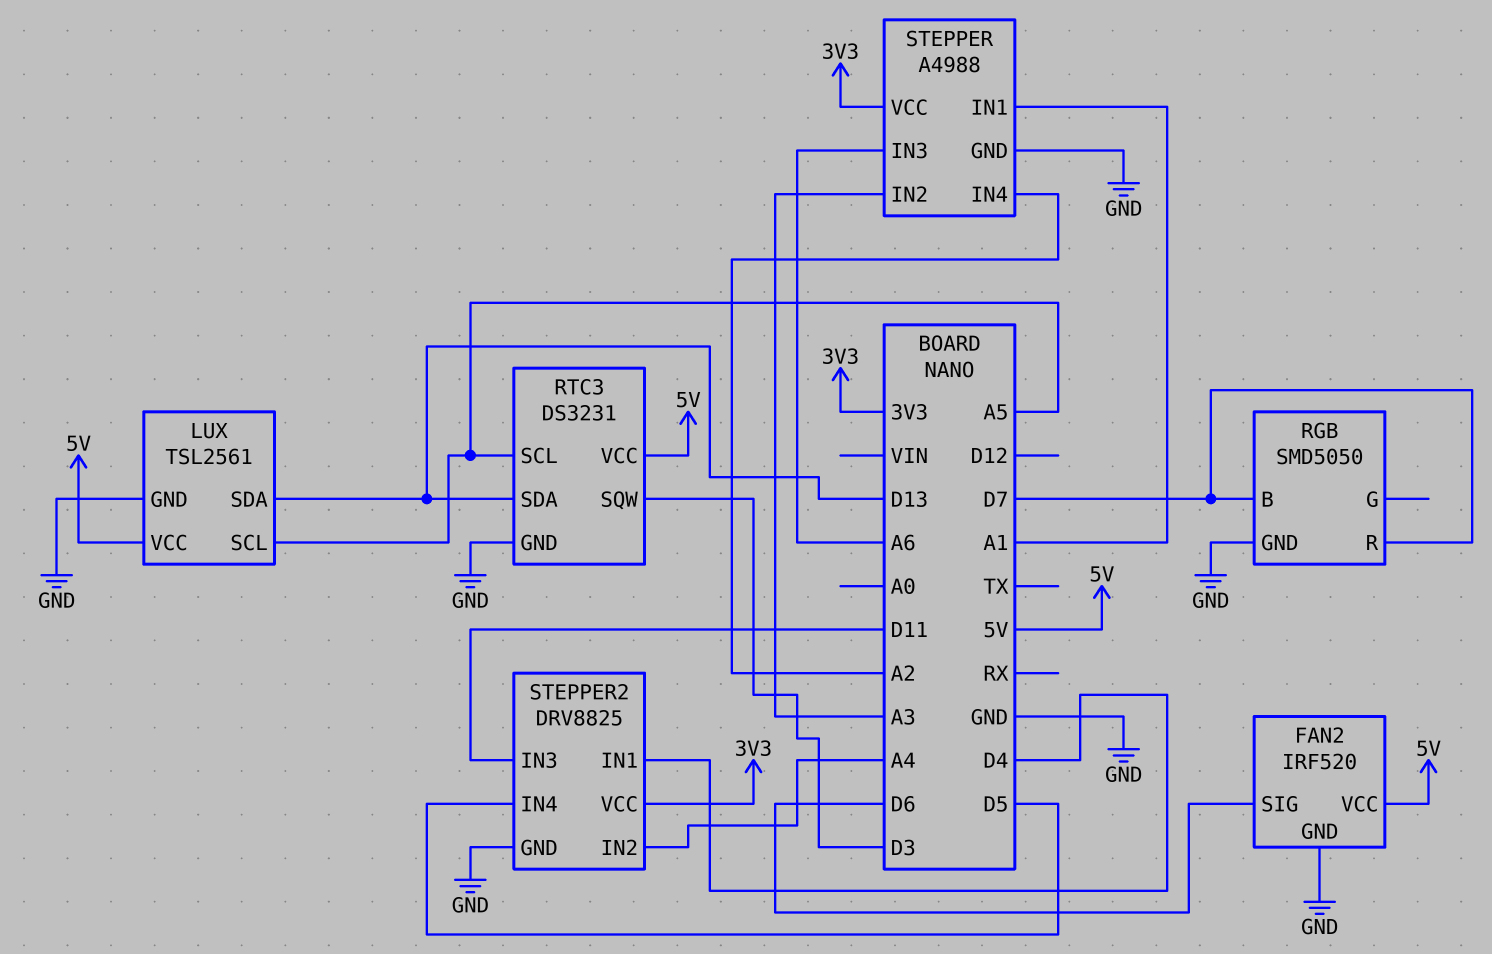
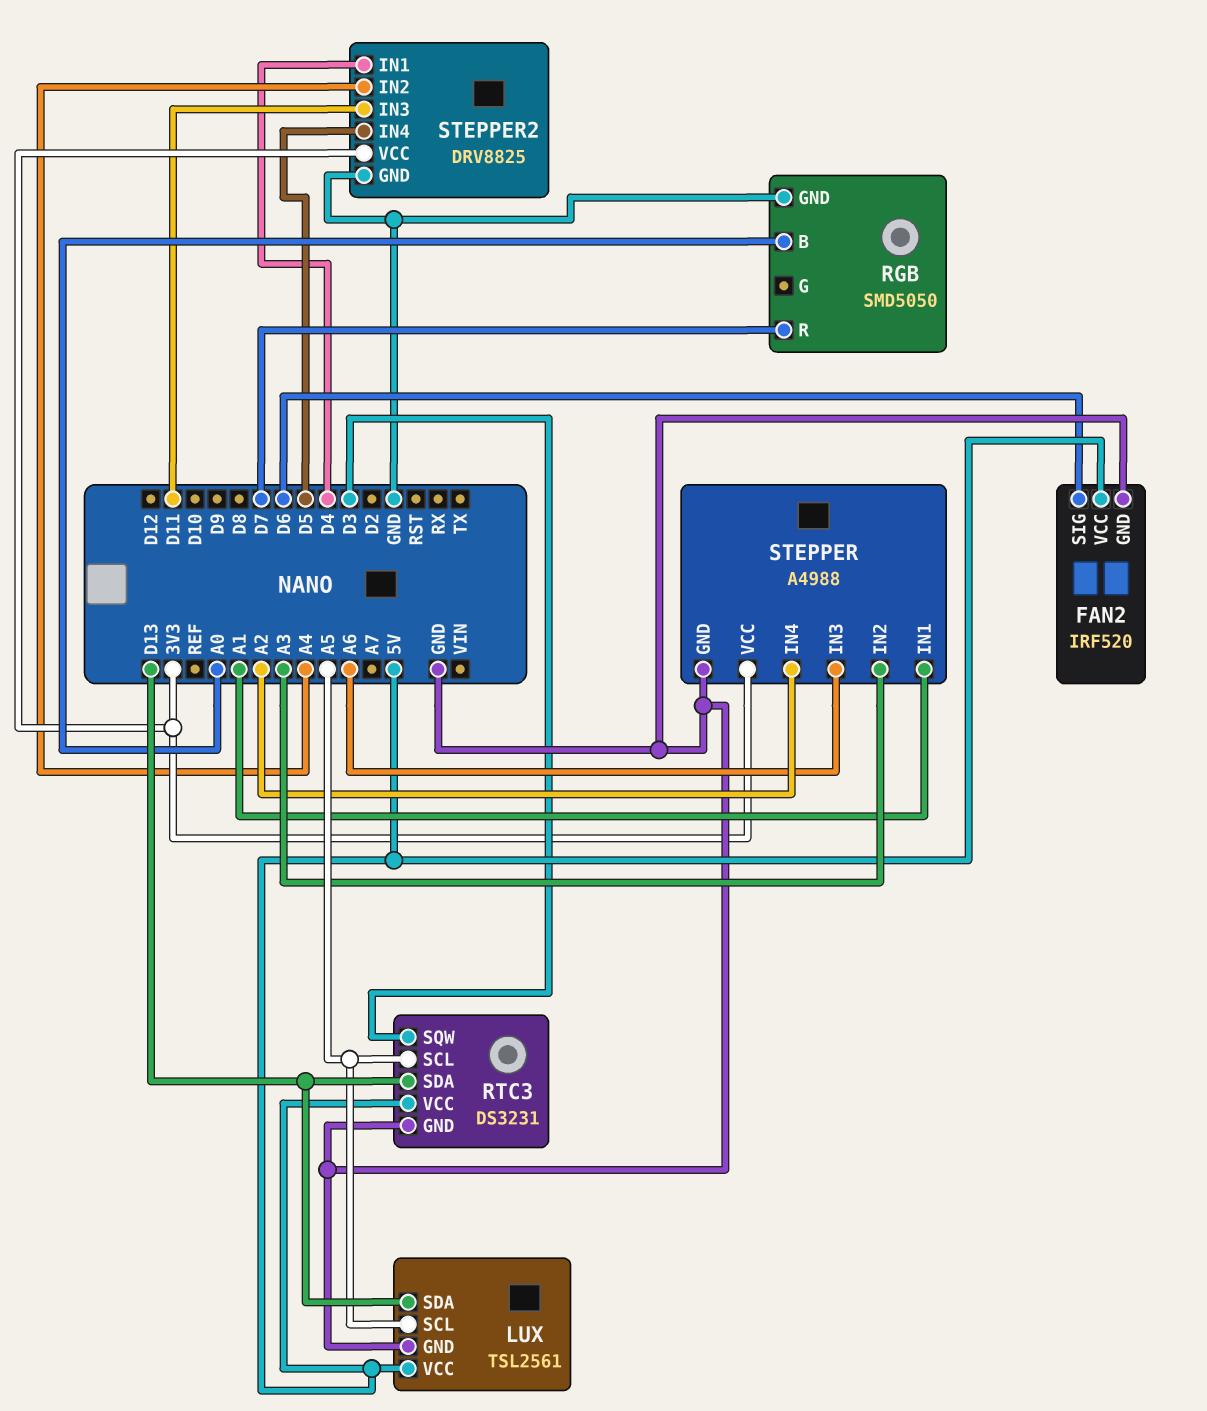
RGB pin B: D7 -> A0

